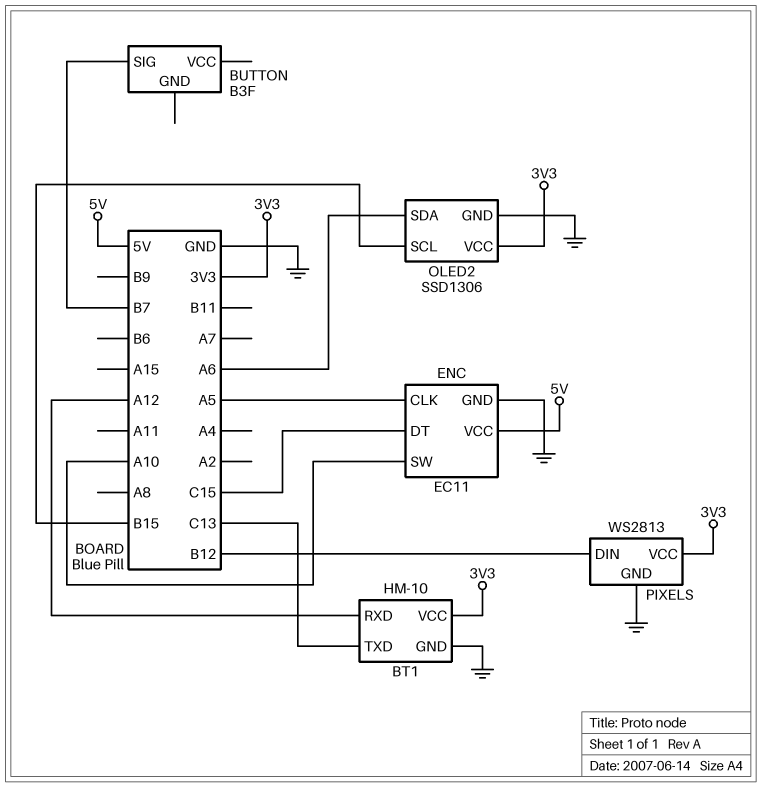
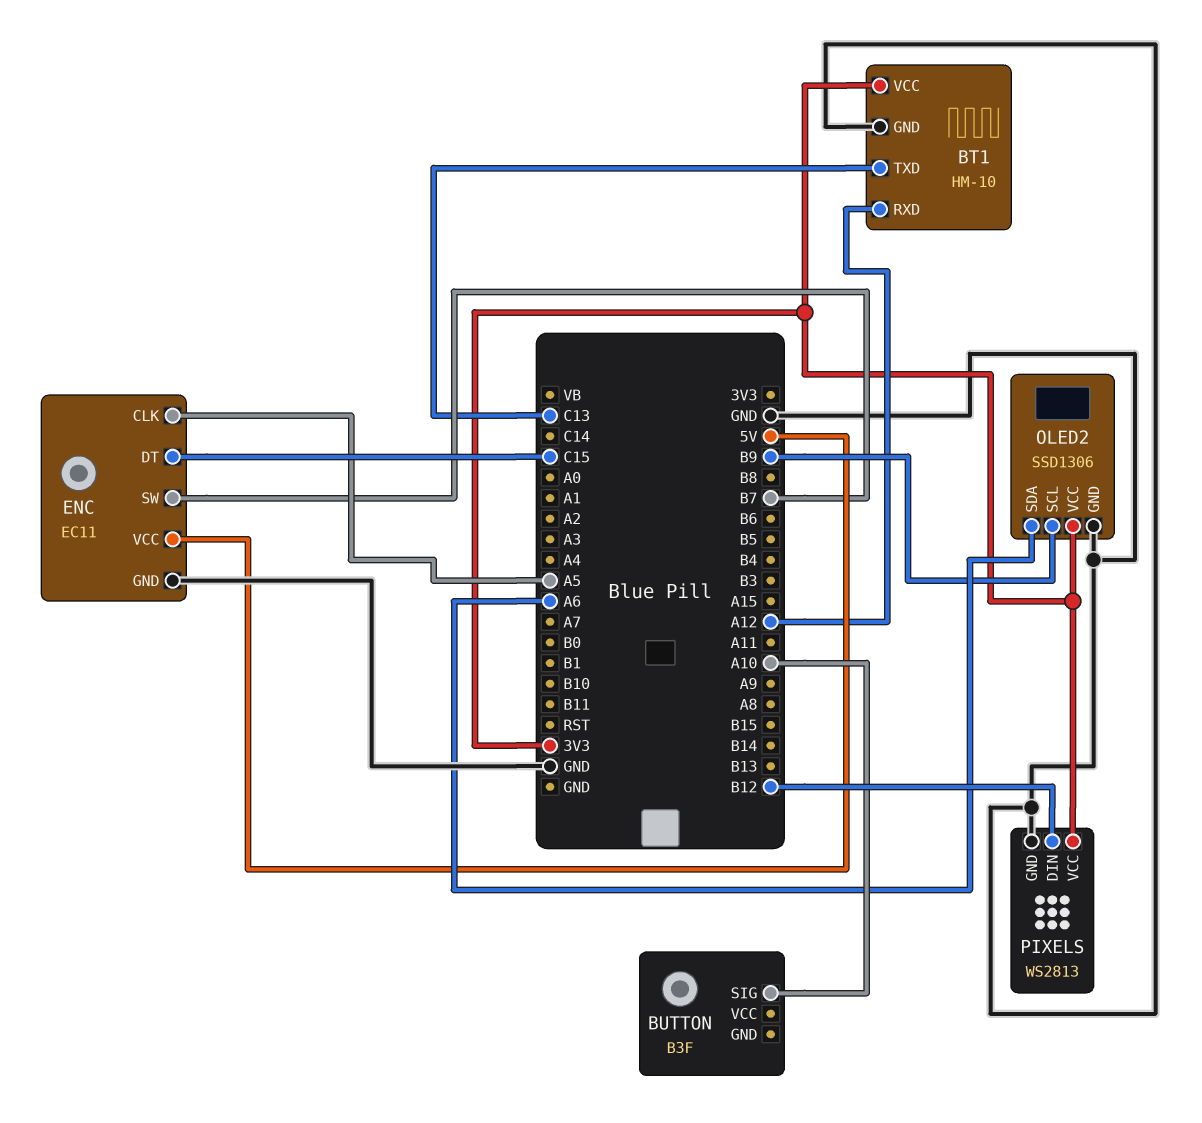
BUTTON pin SIG: B7 -> A10
ENC pin SW: A10 -> B7
OLED2 pin SCL: B15 -> B9

